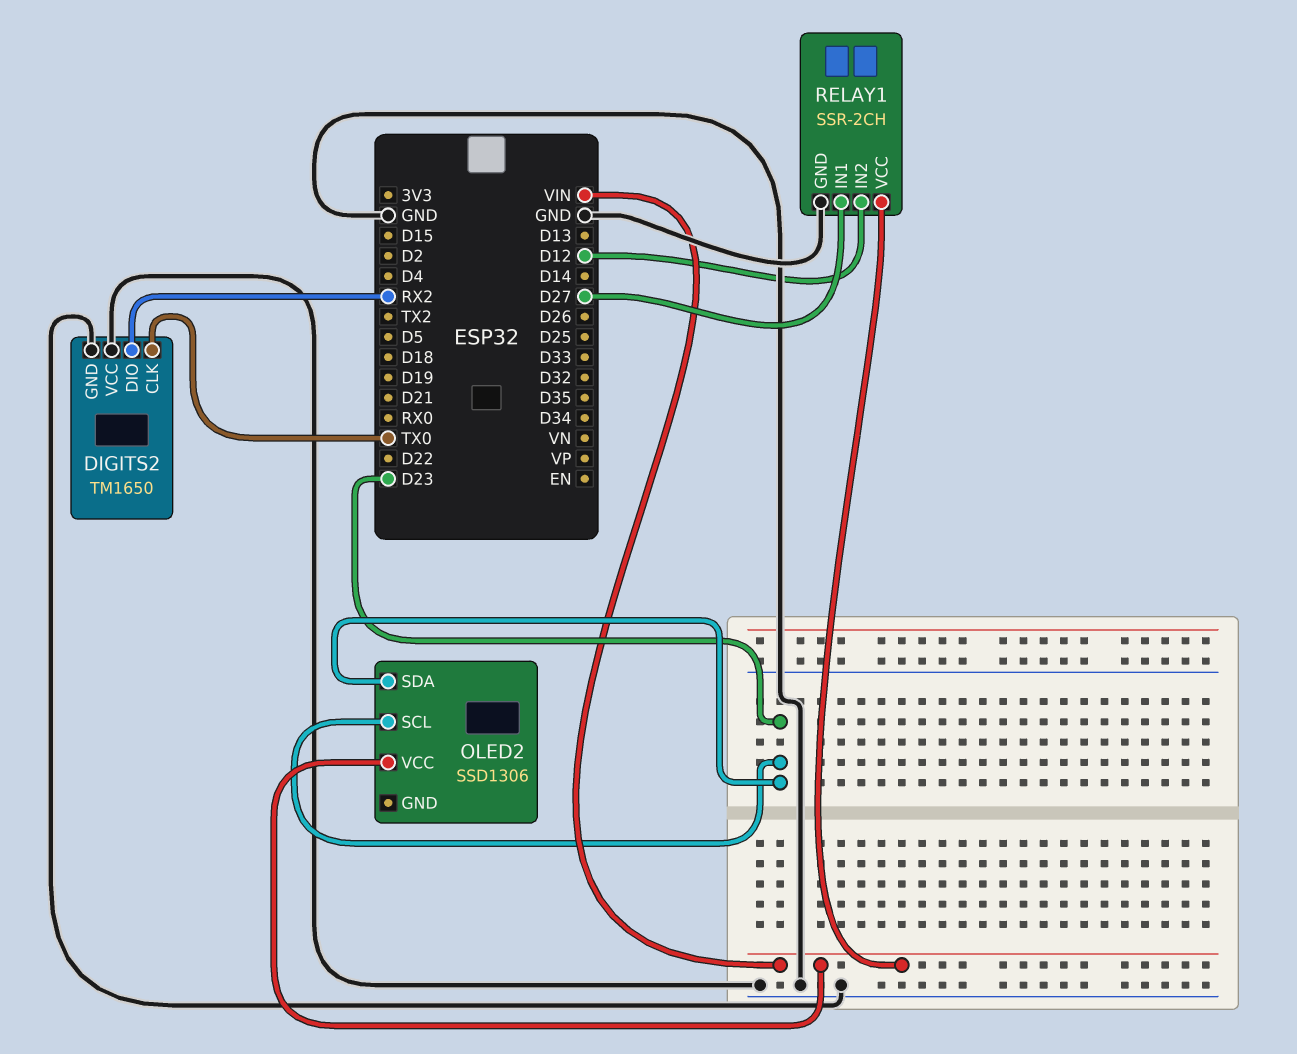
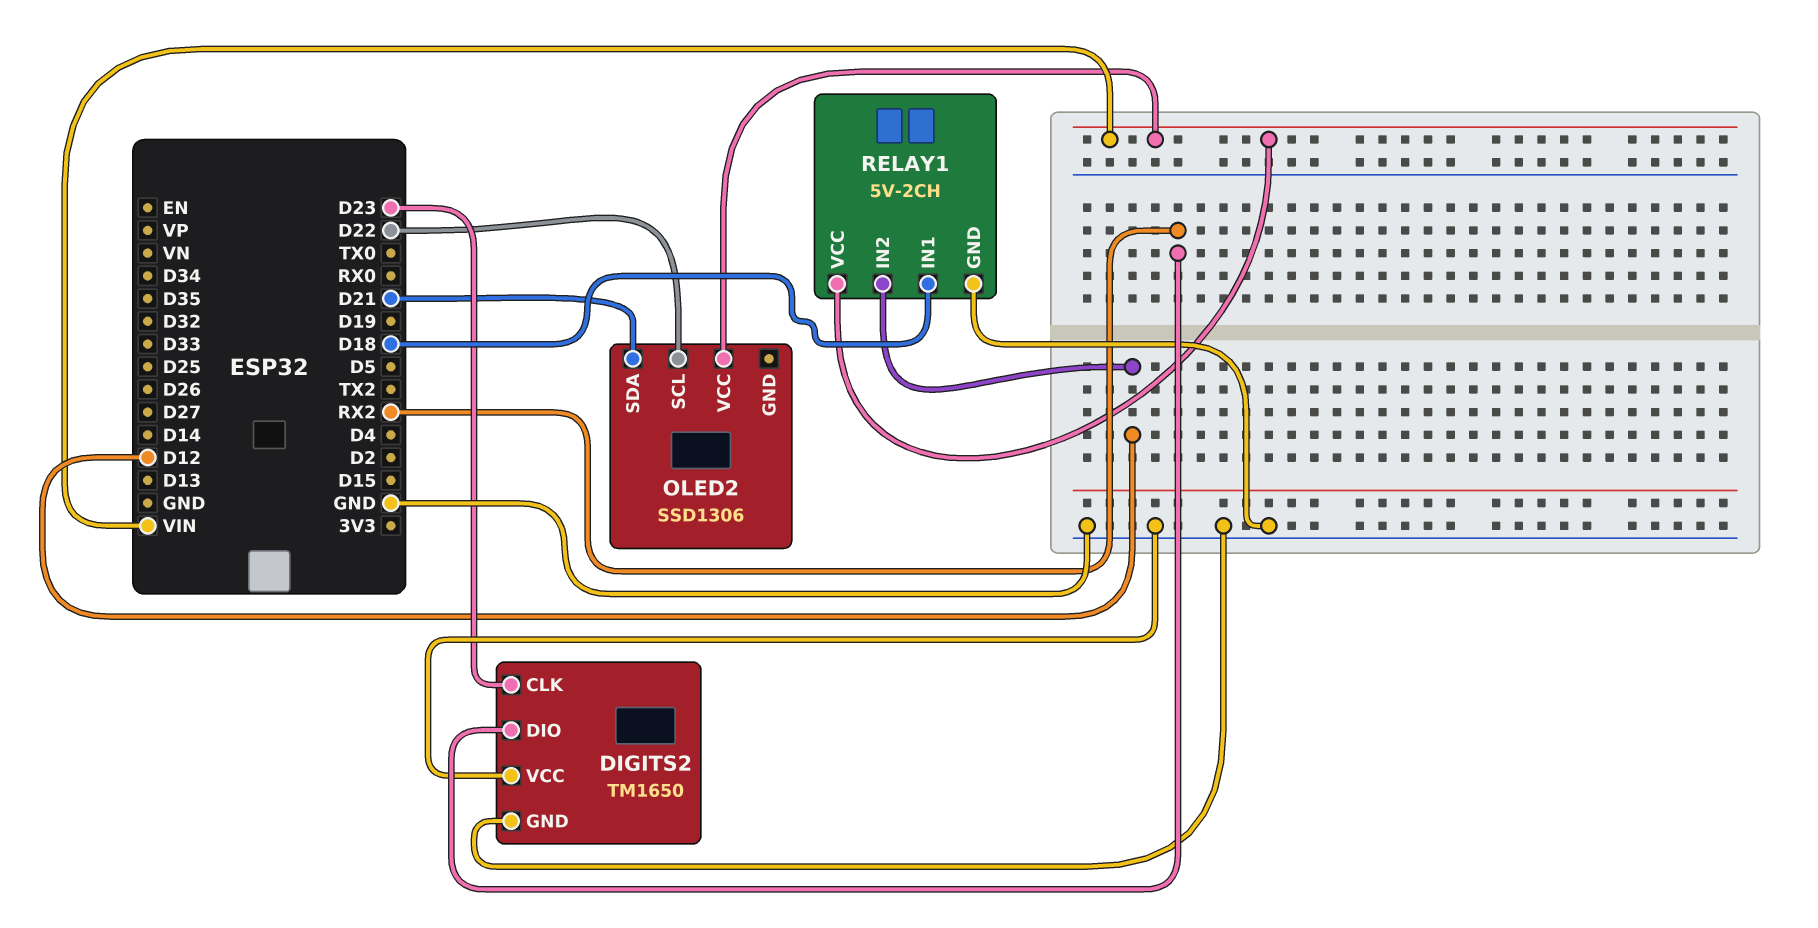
DIGITS2 pin CLK: TX0 -> D23
OLED2 pin SCL: D23 -> D22
OLED2 pin SDA: D23 -> D21
RELAY1: SSR-2CH -> 5V-2CH
RELAY1 pin IN1: D27 -> D18

